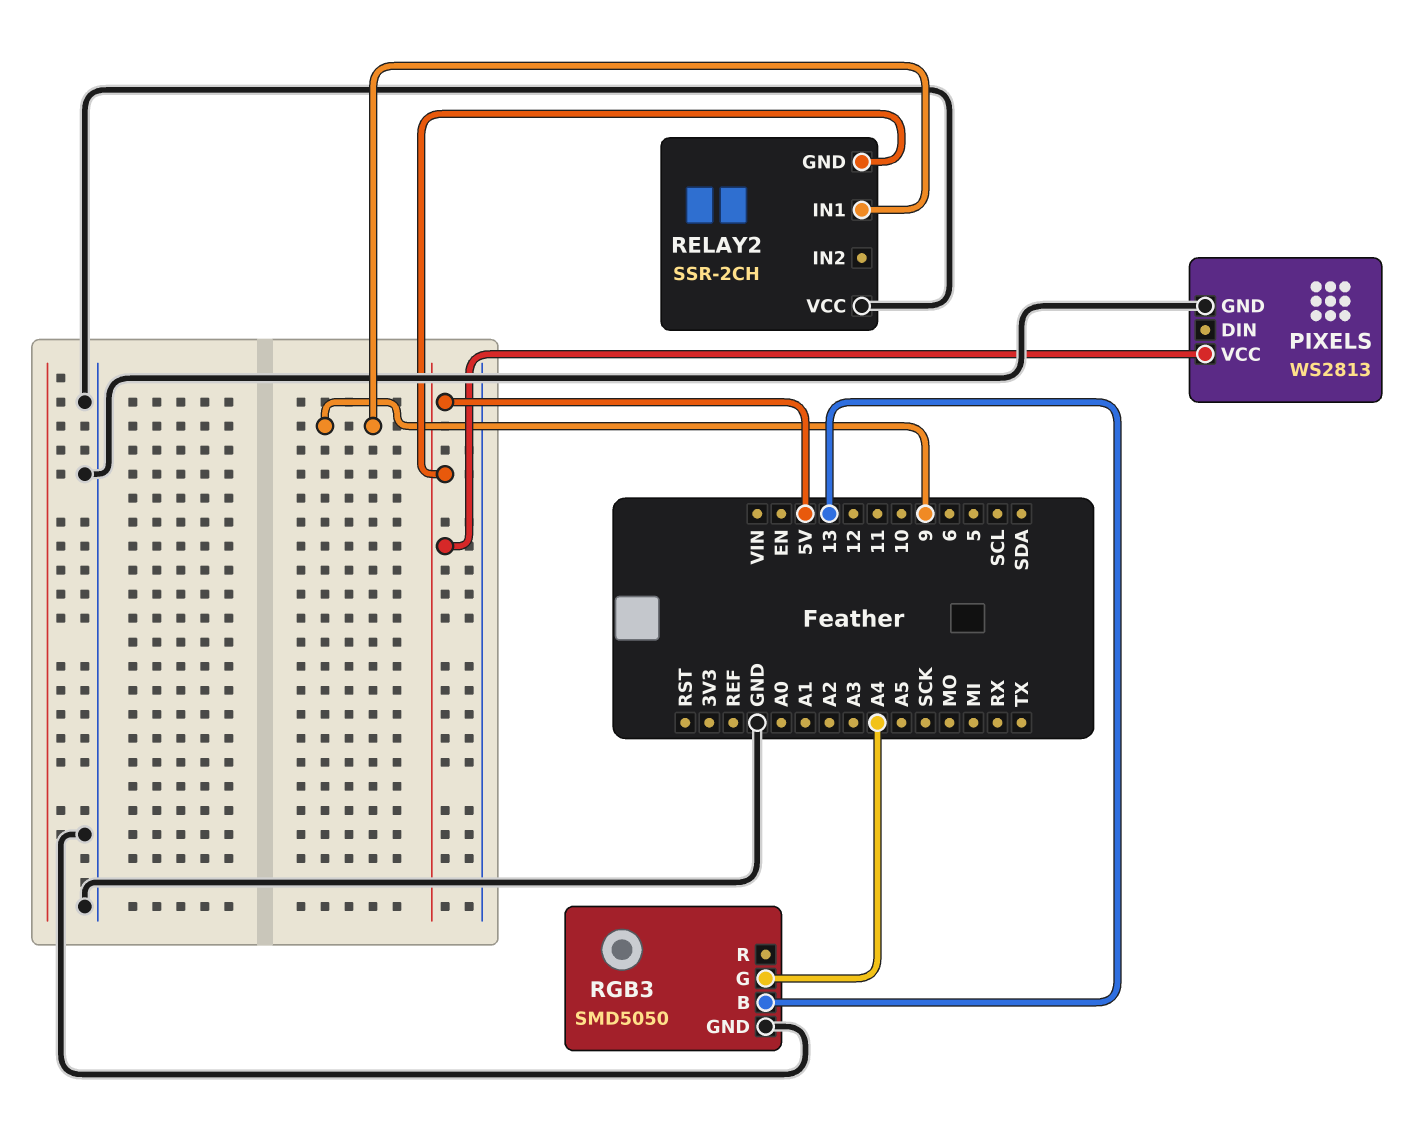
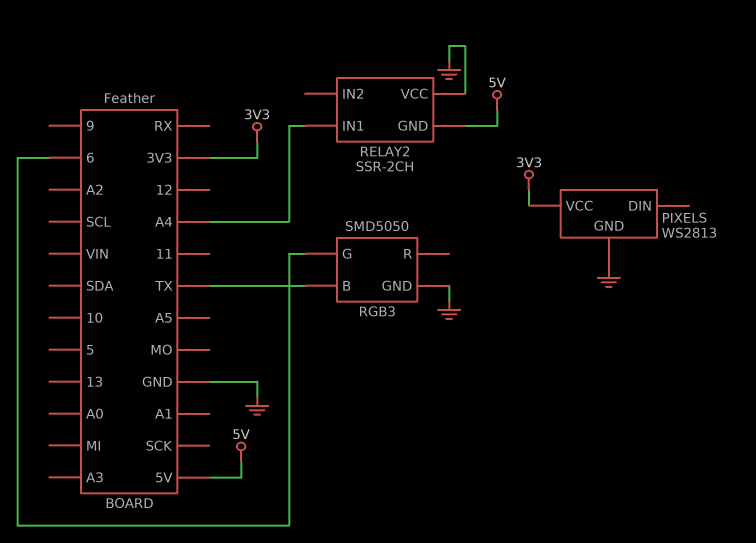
PIXELS pin VCC: 5V -> 3V3
RELAY2 pin IN1: 9 -> A4
RGB3 pin B: 13 -> TX
RGB3 pin G: A4 -> 6

